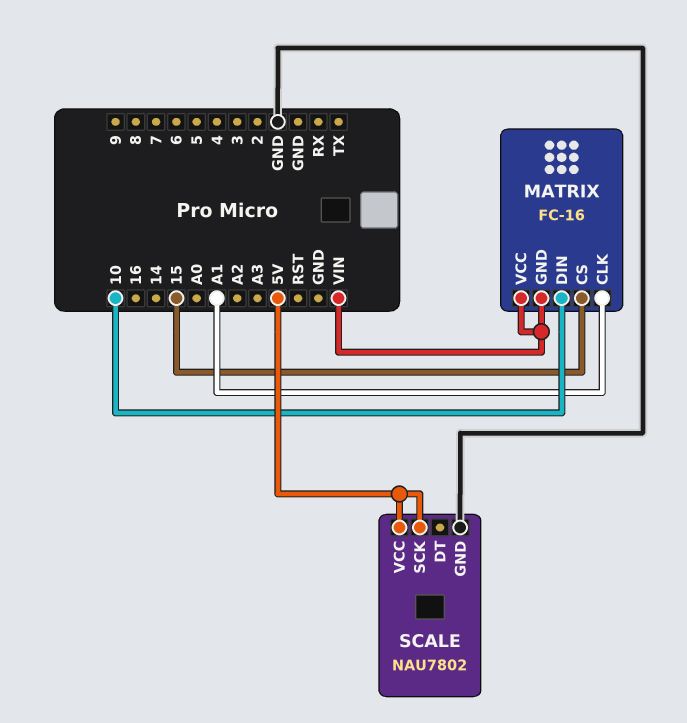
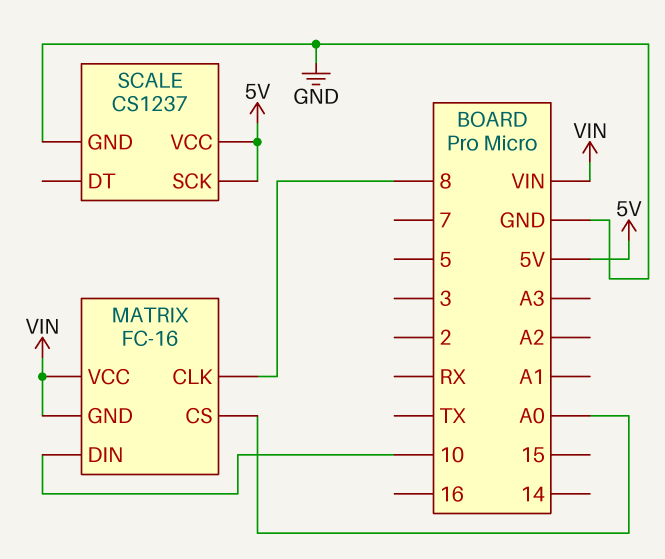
MATRIX pin CLK: A1 -> 8
MATRIX pin CS: 15 -> A0
SCALE: NAU7802 -> CS1237

